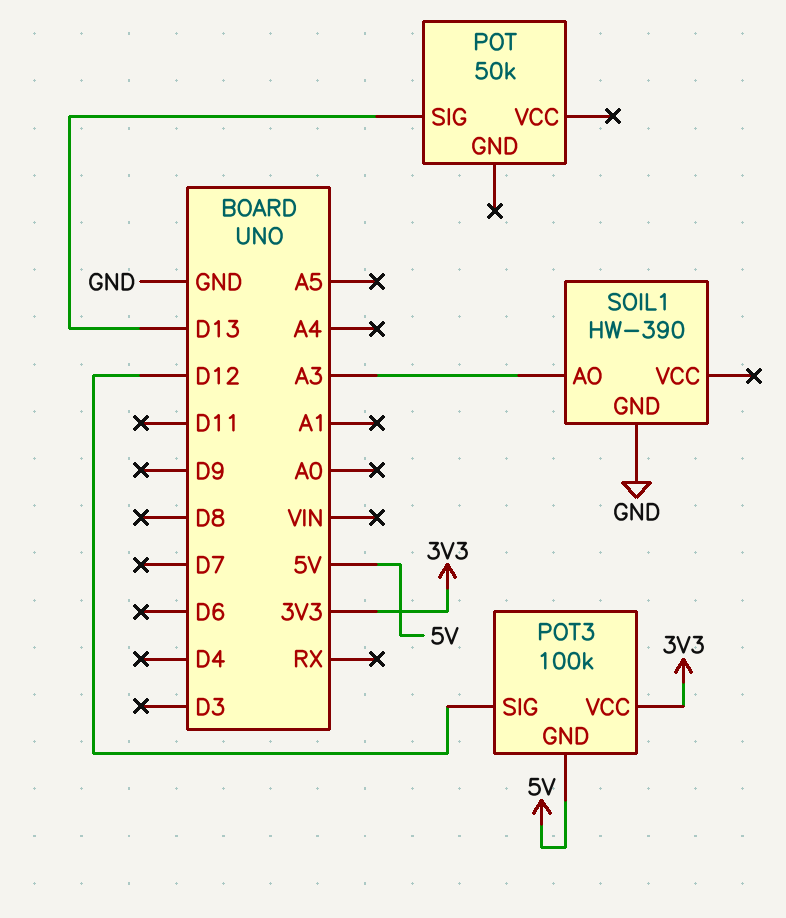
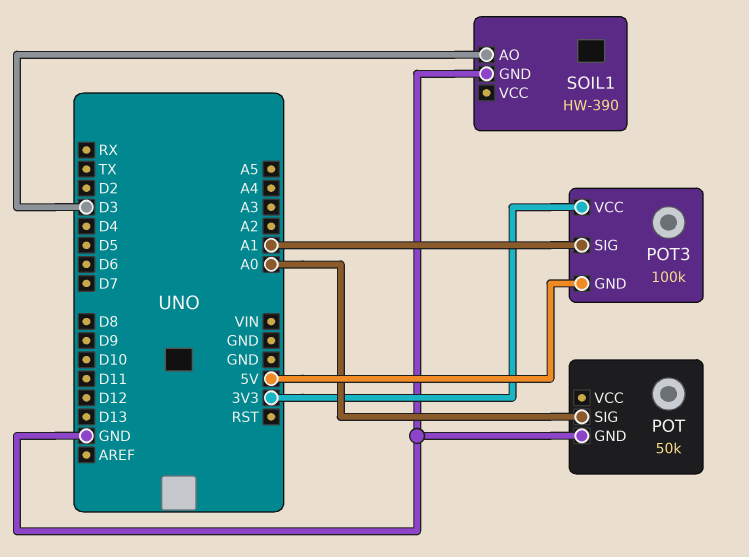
POT pin GND: none -> GND
POT pin SIG: D13 -> A0
POT3 pin SIG: D12 -> A1
SOIL1 pin AO: A3 -> D3

